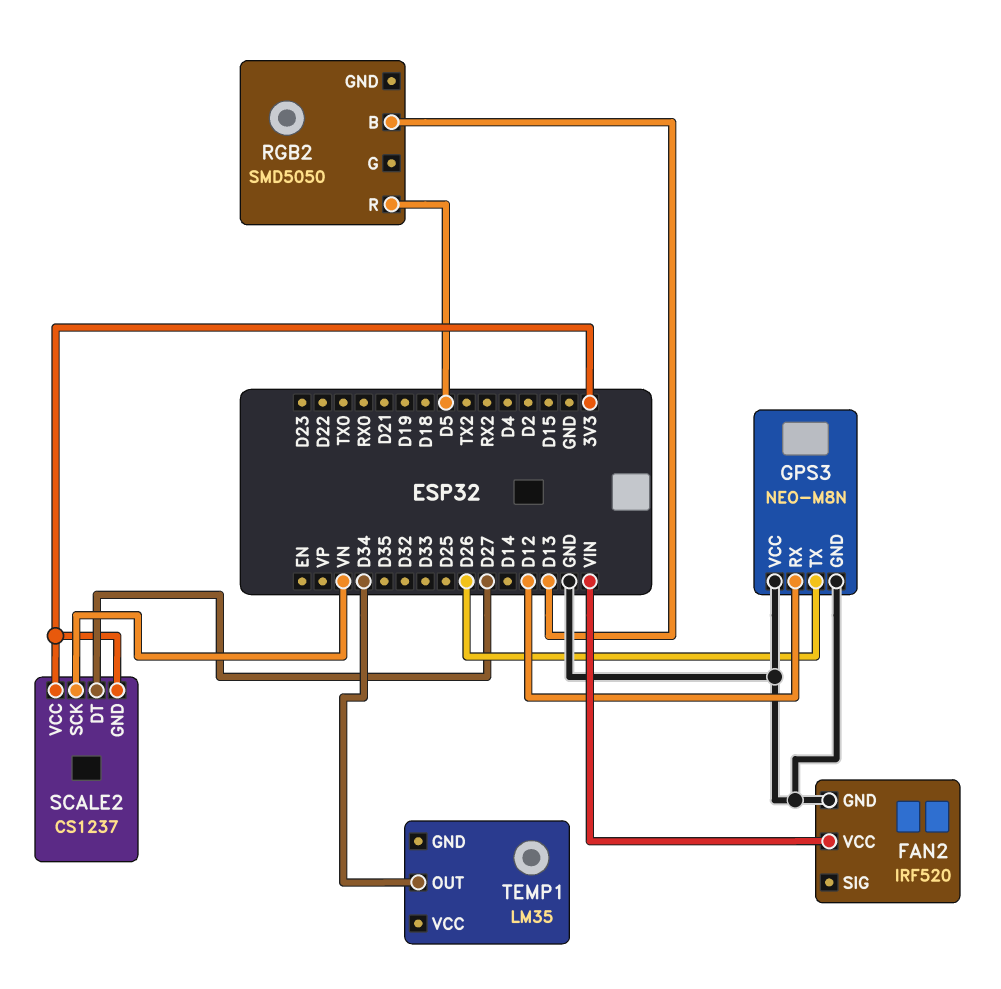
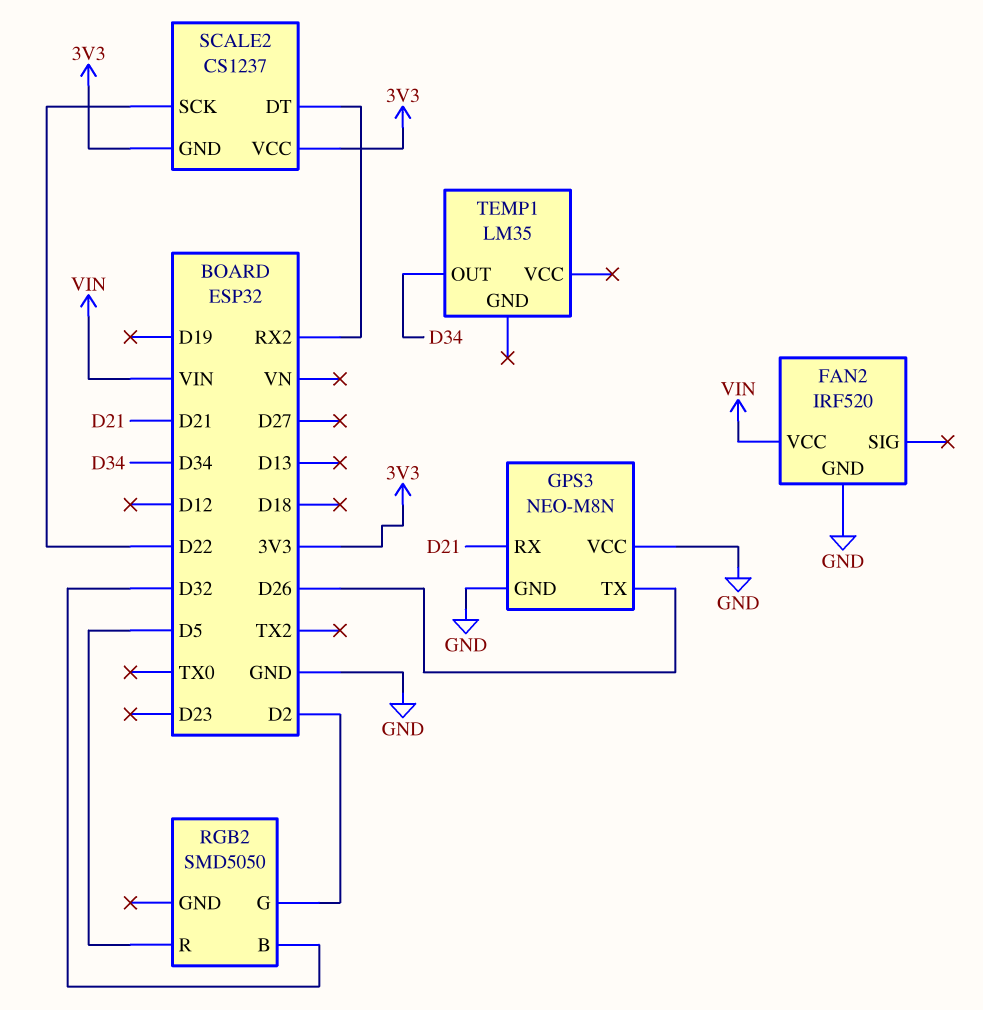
GPS3 pin RX: D12 -> D21
RGB2 pin B: D13 -> D32
RGB2 pin G: none -> D2
SCALE2 pin DT: D27 -> RX2
SCALE2 pin SCK: VN -> D22

